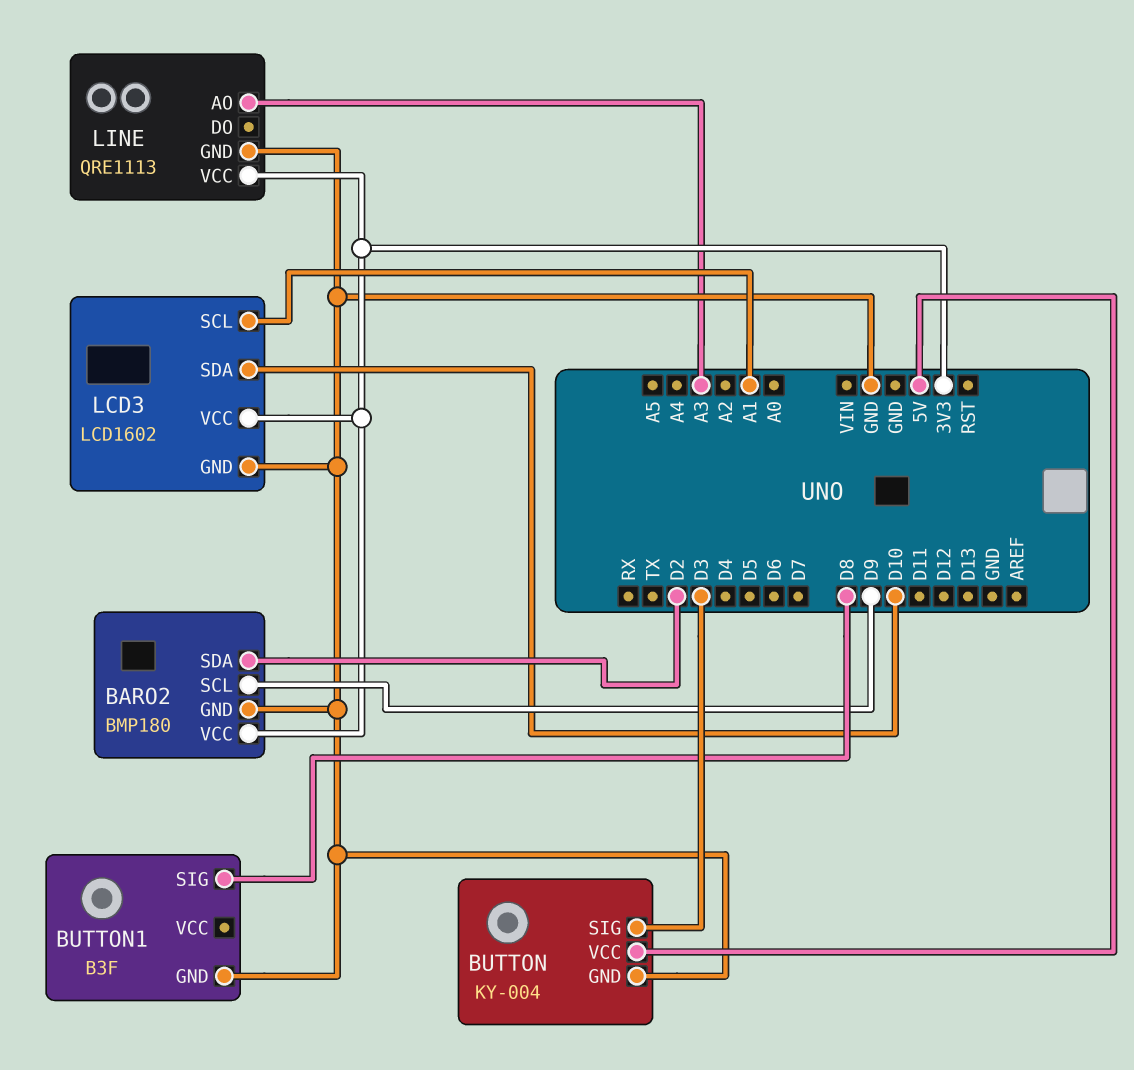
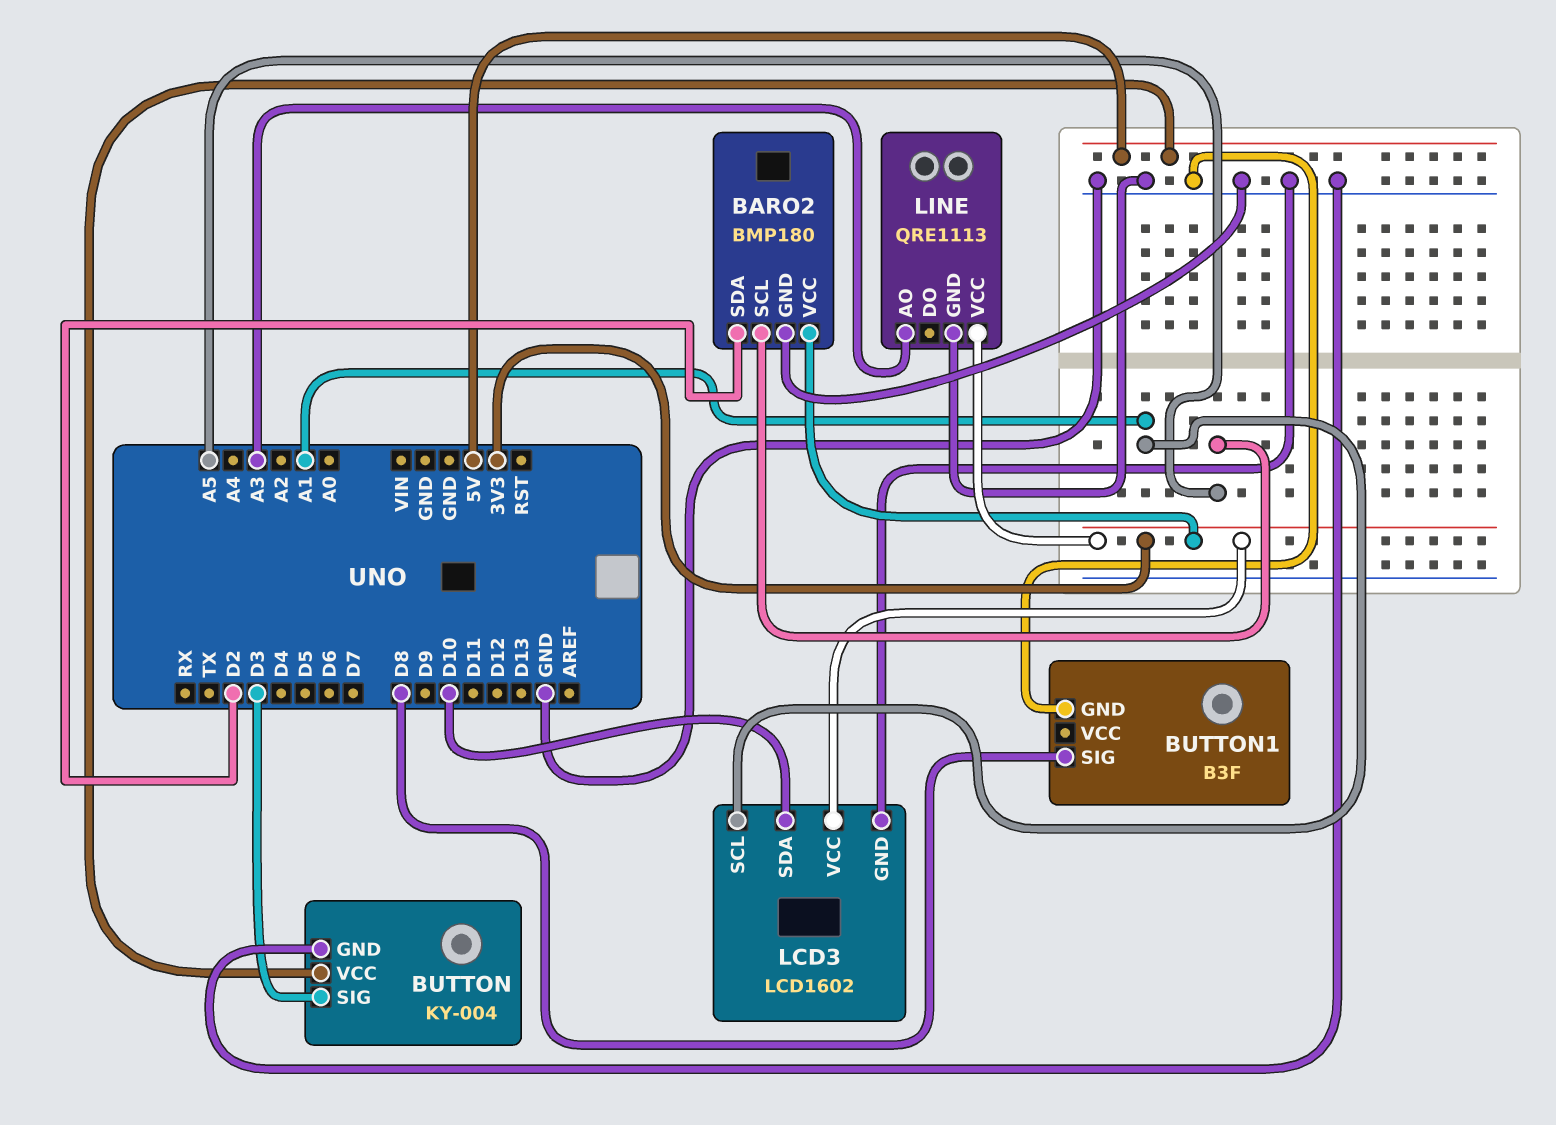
BARO2 pin SCL: D9 -> A5

